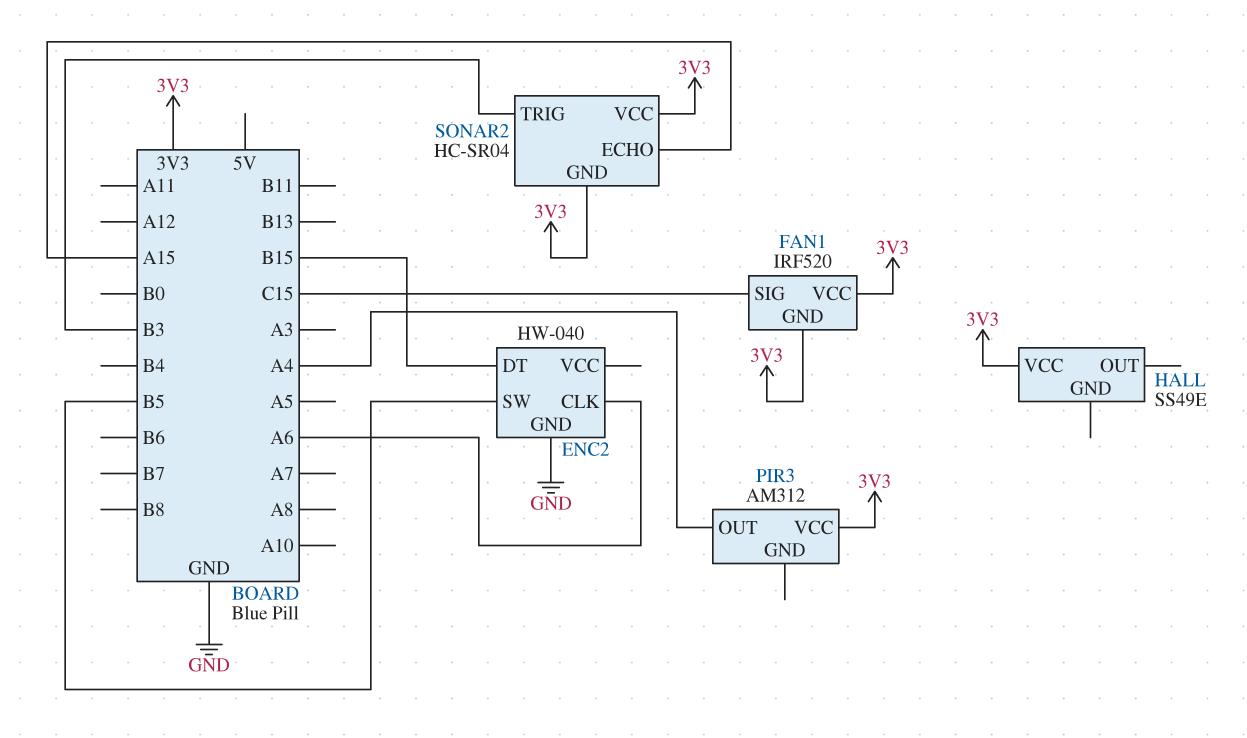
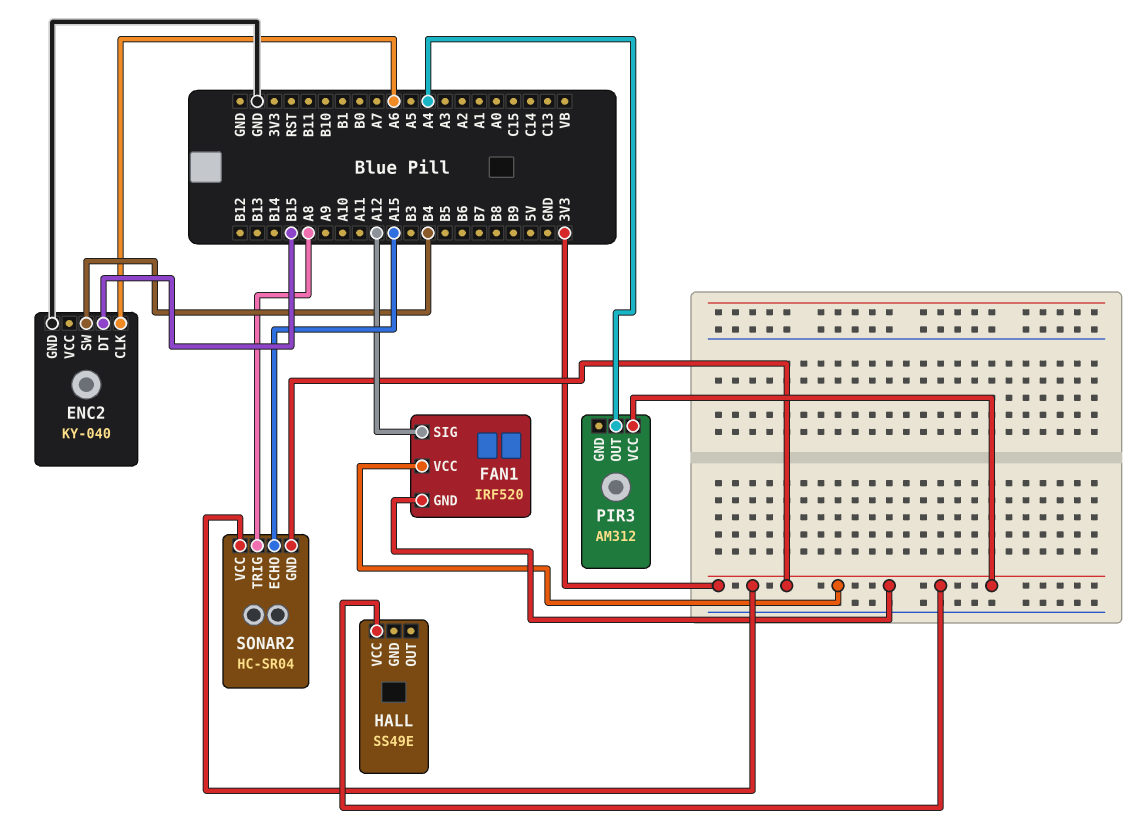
ENC2: HW-040 -> KY-040
ENC2 pin SW: B5 -> B4
FAN1 pin SIG: C15 -> A12
SONAR2 pin TRIG: B3 -> A8

